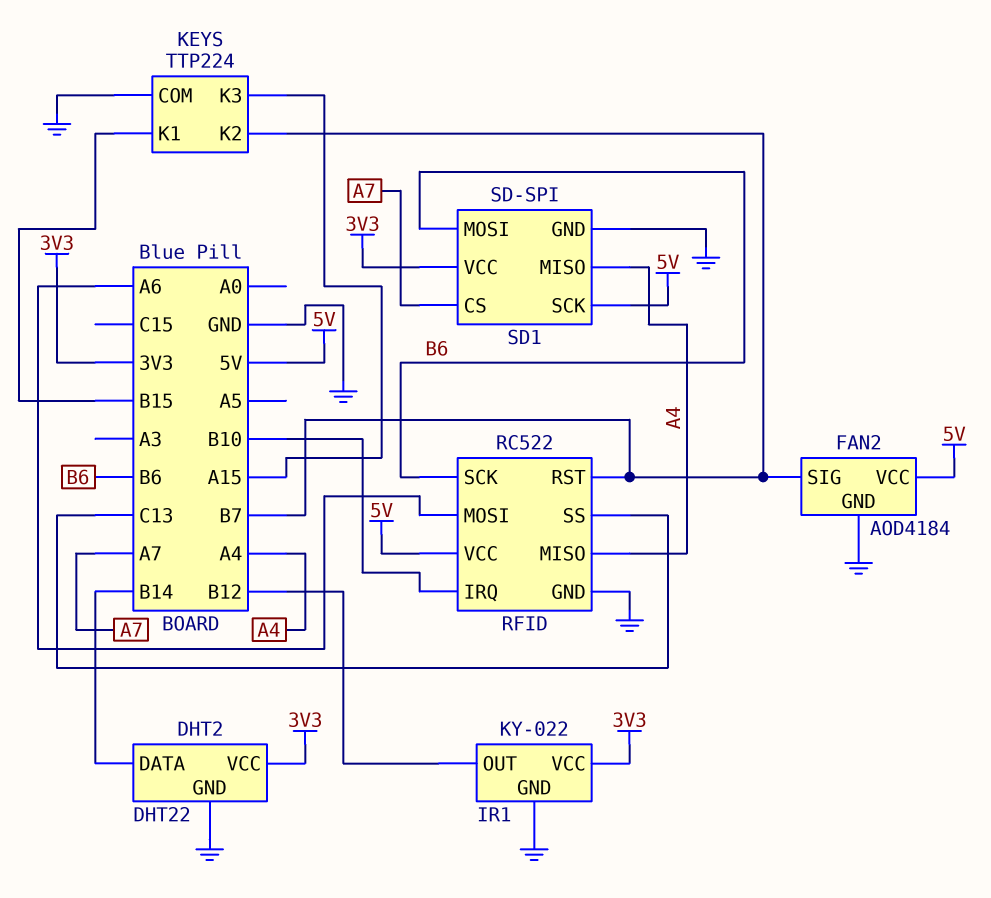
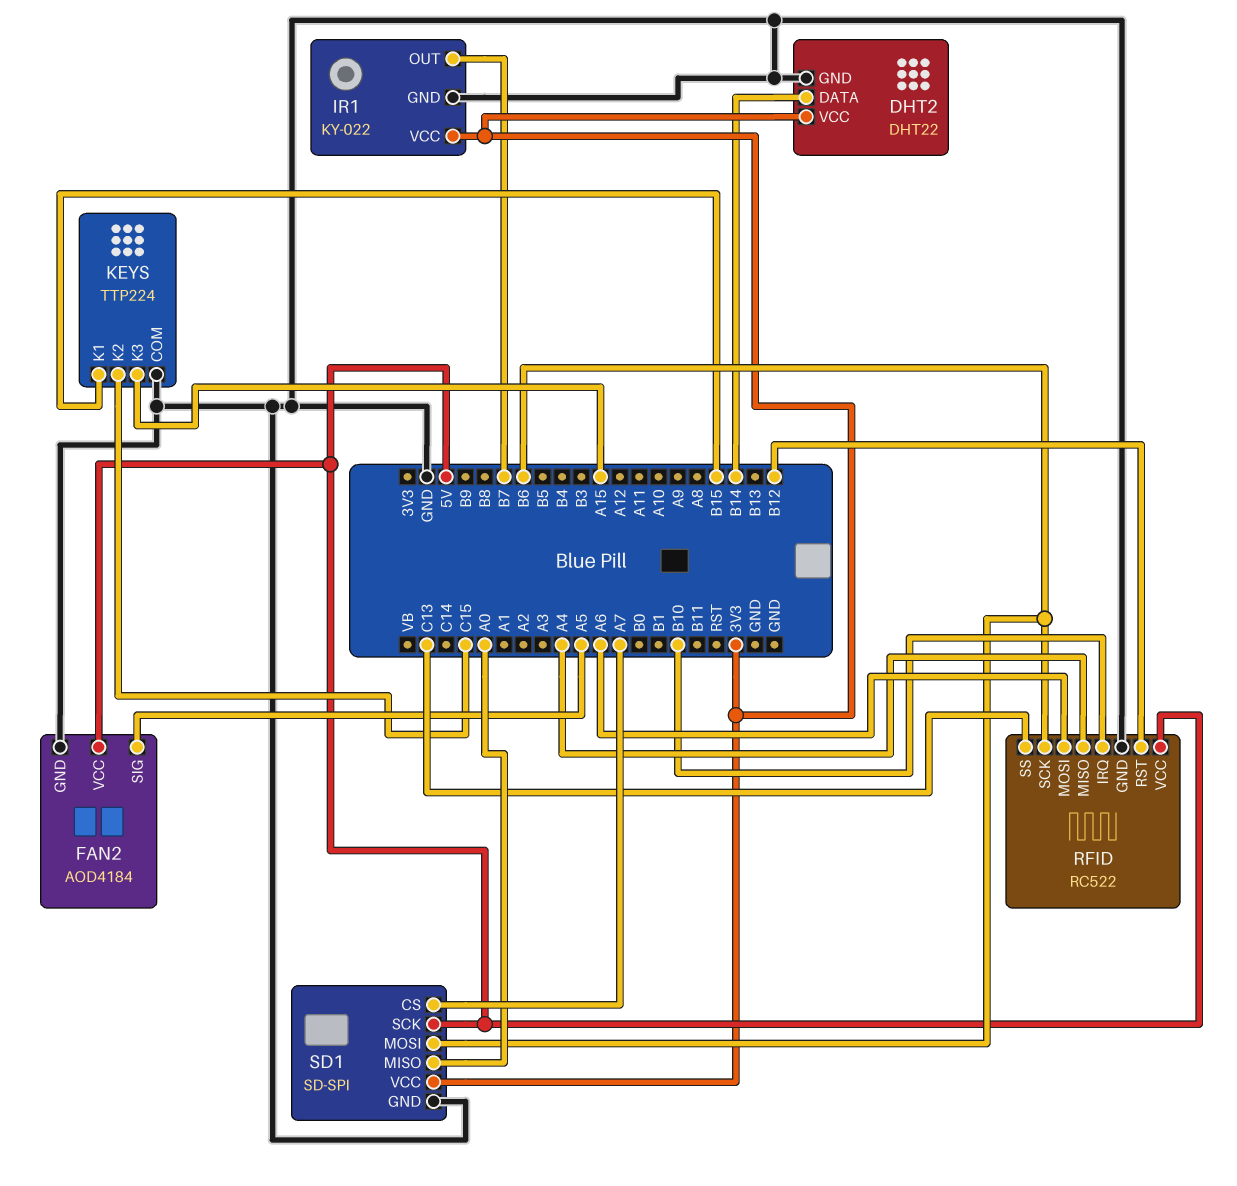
FAN2 pin SIG: B7 -> A5
IR1 pin OUT: B12 -> B7
KEYS pin K2: B7 -> C15
RFID pin RST: B7 -> B12
SD1 pin MISO: A4 -> A0

